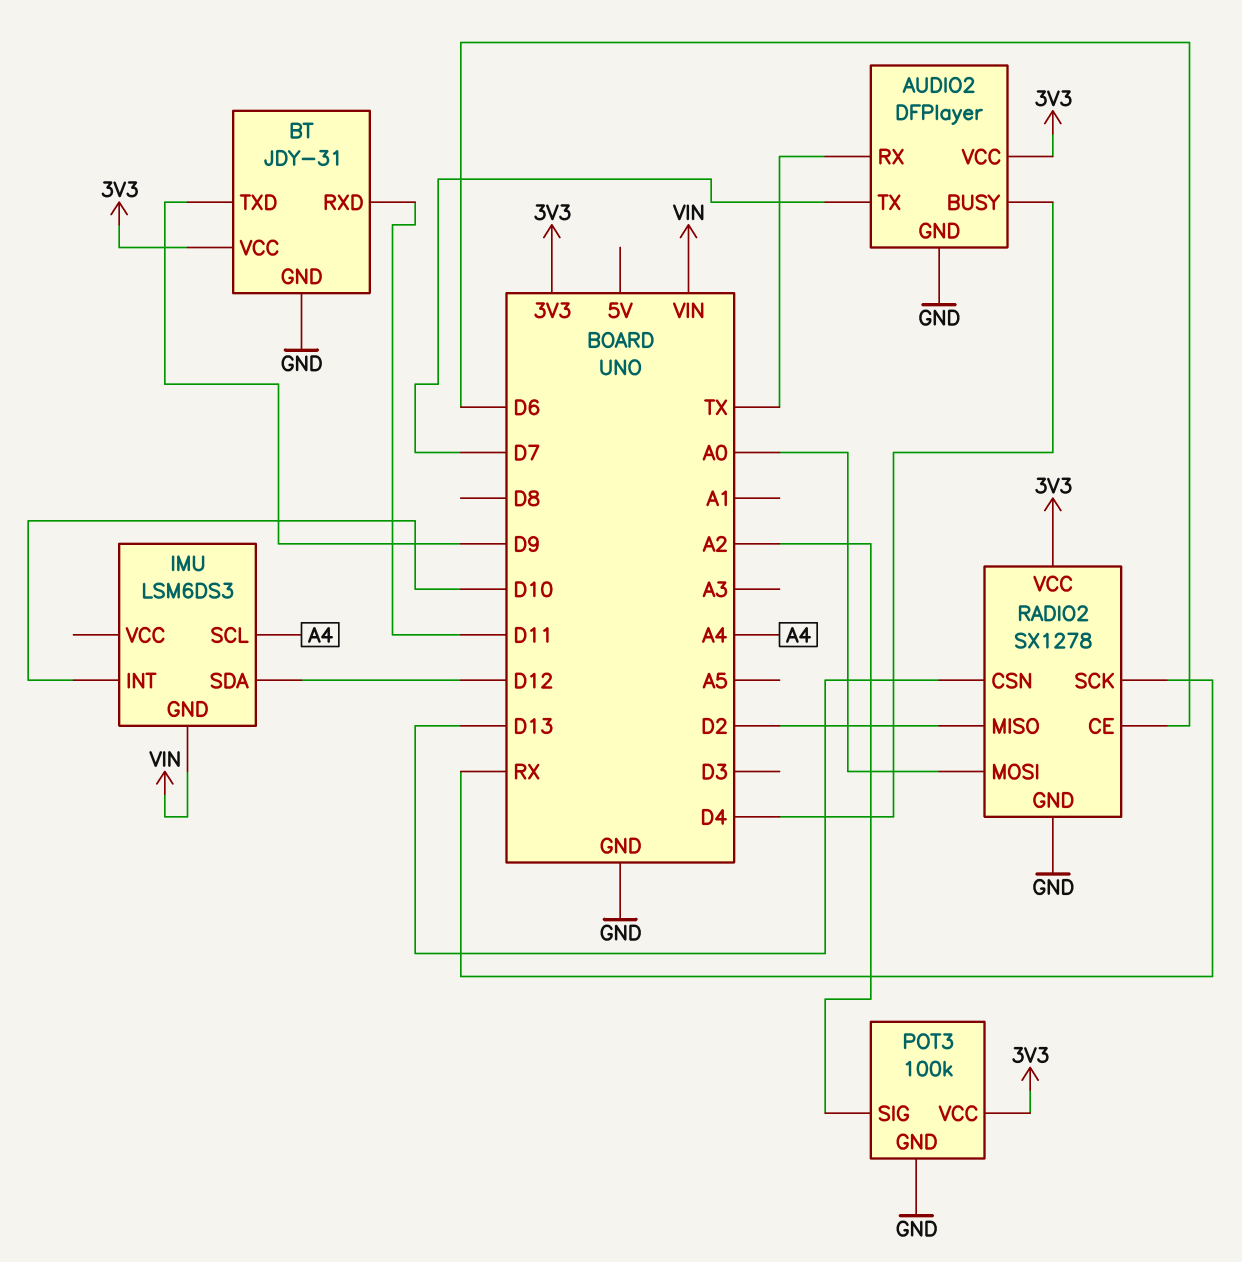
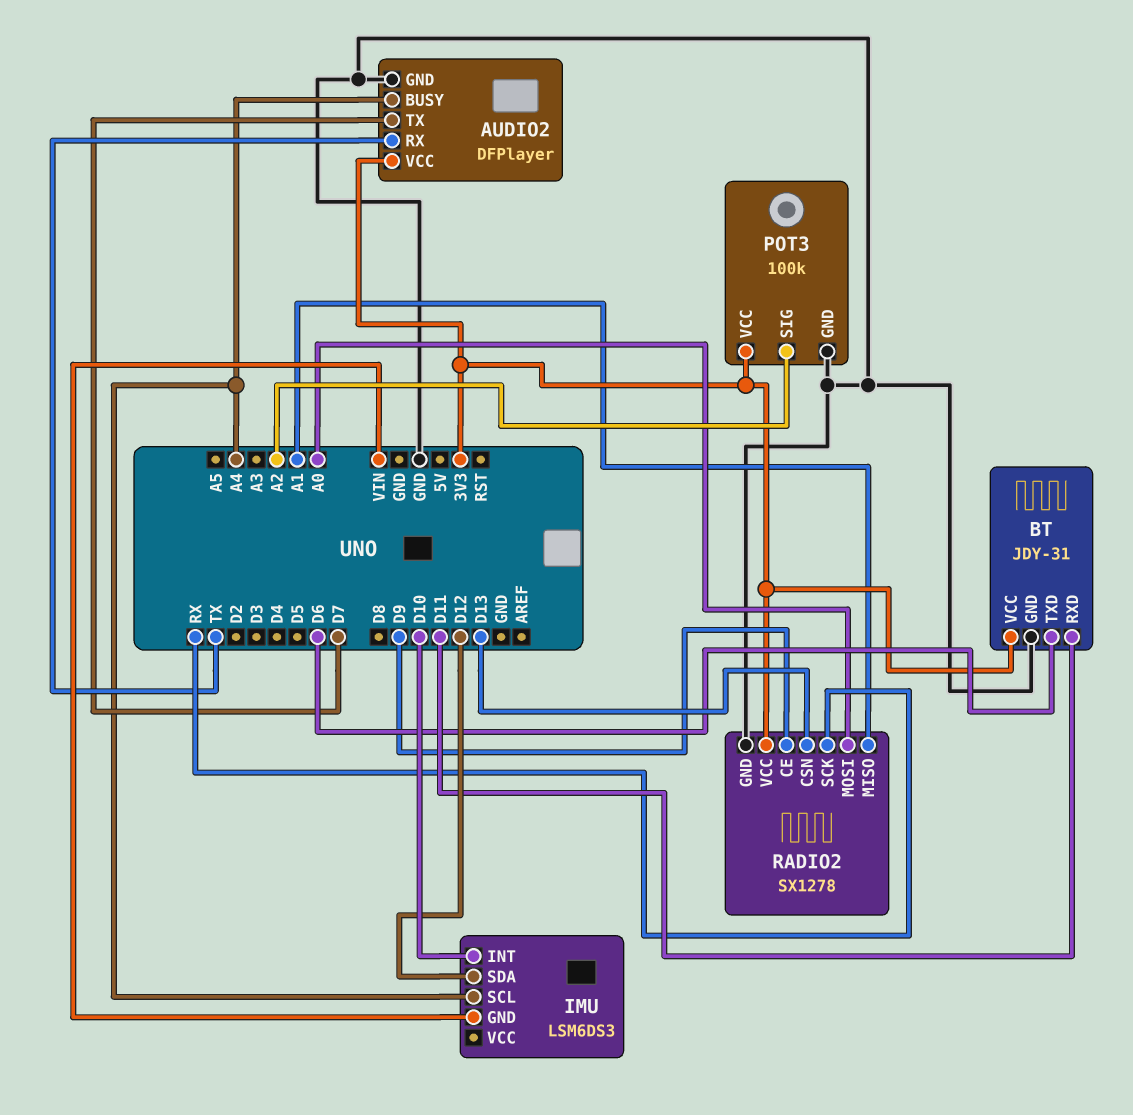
AUDIO2 pin BUSY: D4 -> A4
BT pin TXD: D9 -> D6
RADIO2 pin CE: D6 -> D9
RADIO2 pin MISO: D2 -> A1

